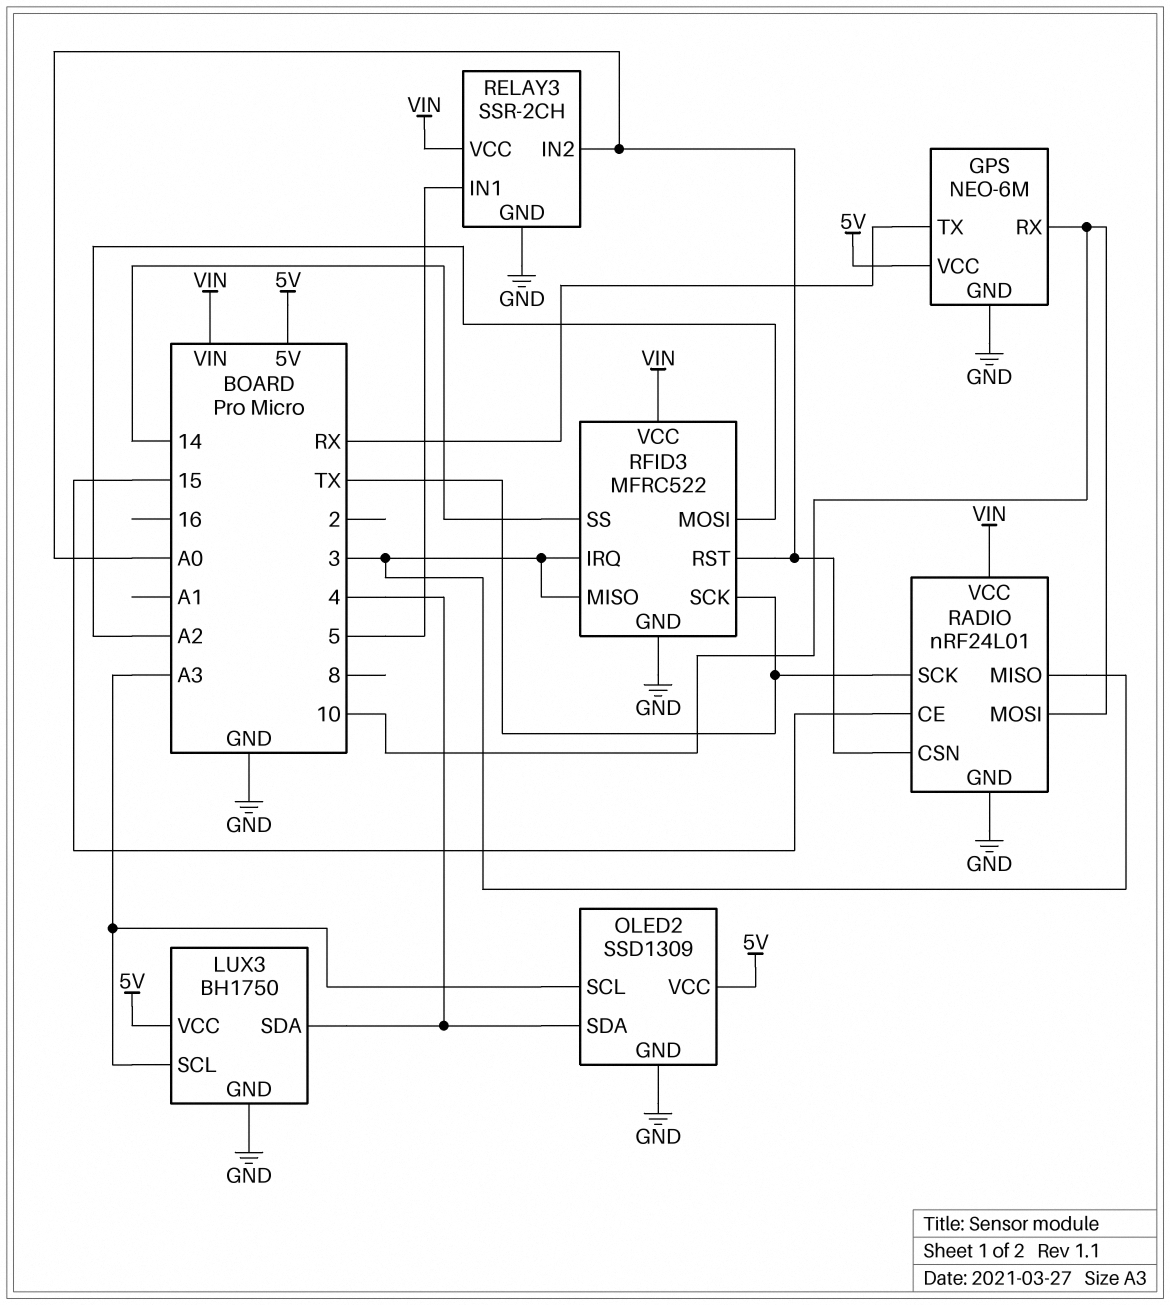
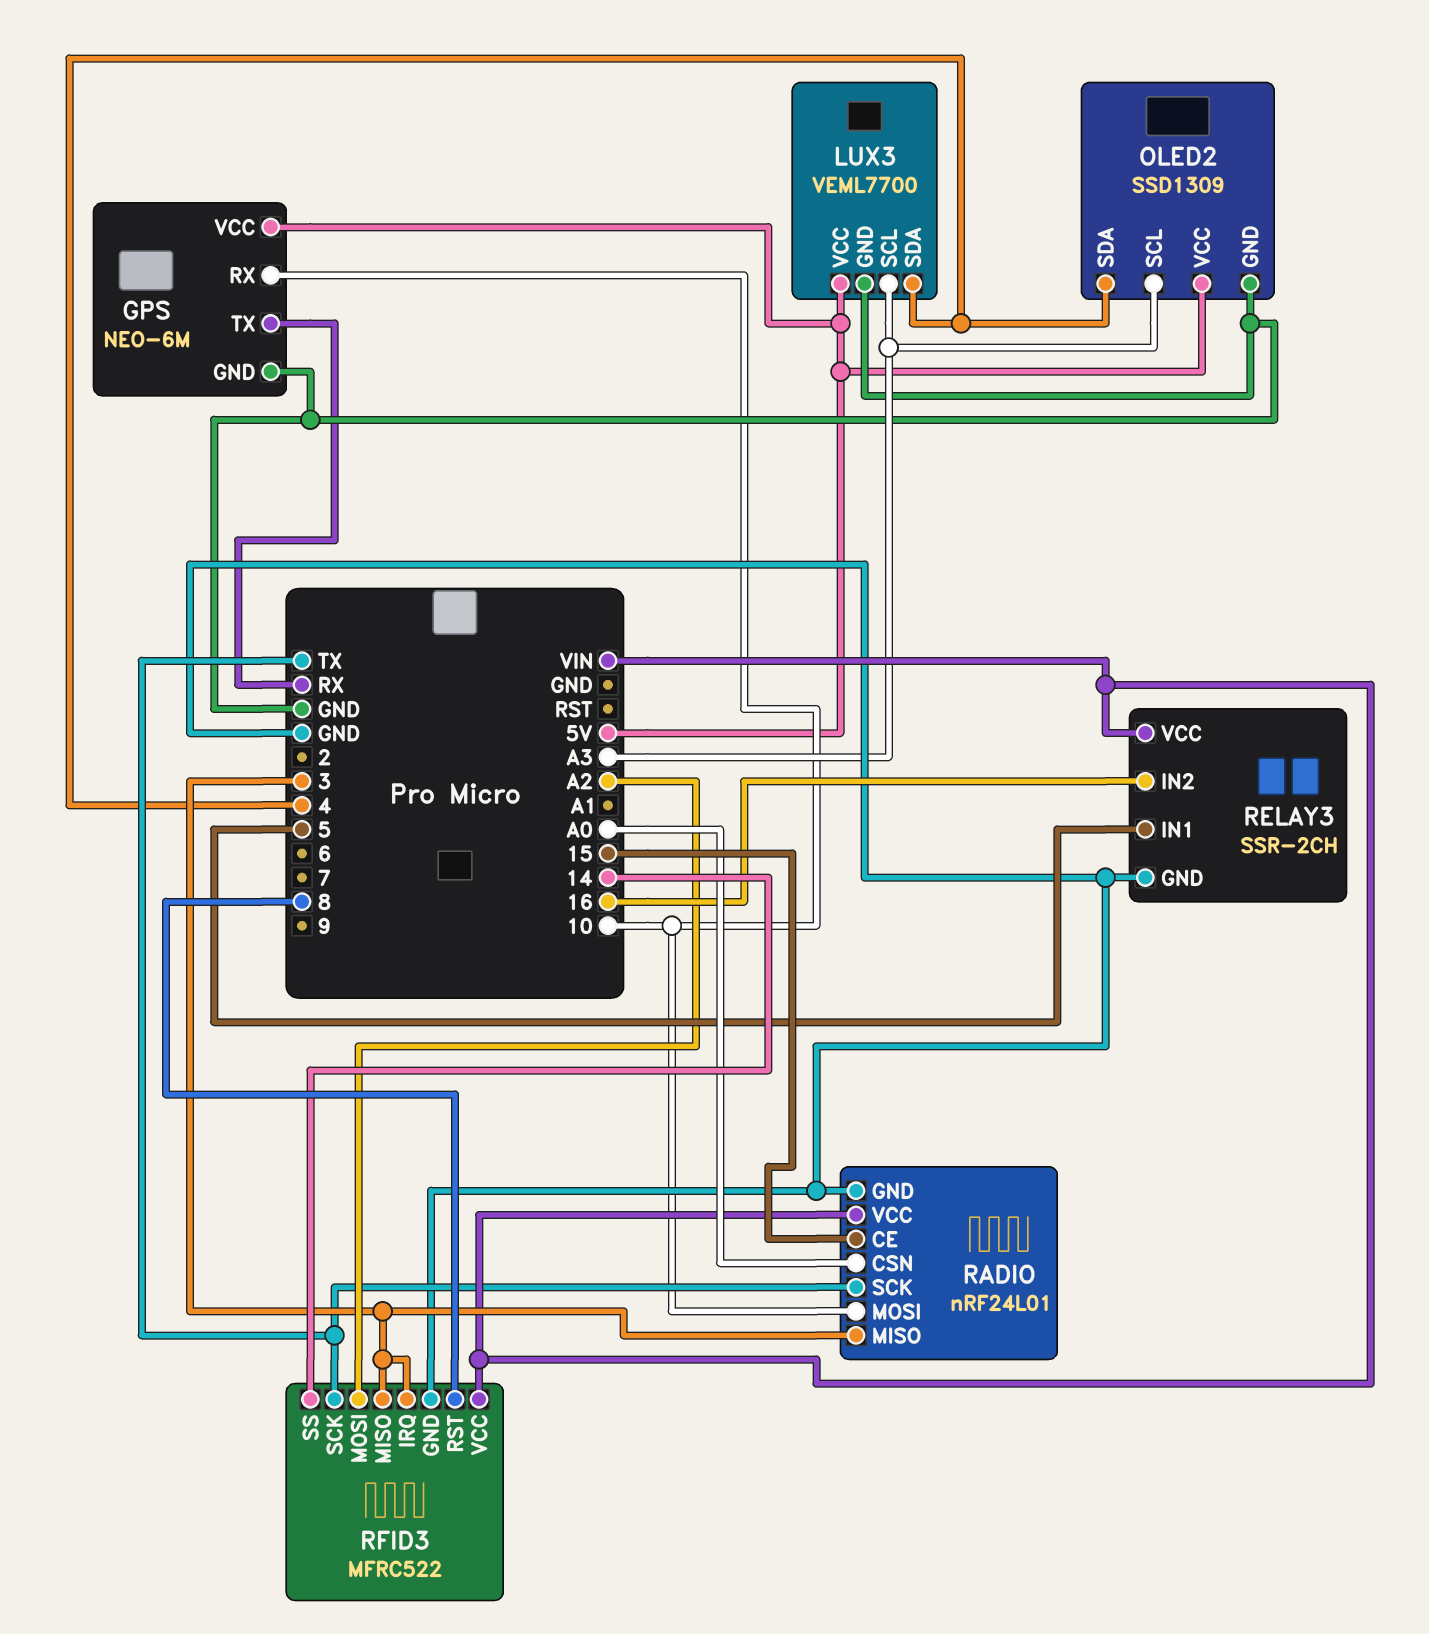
LUX3: BH1750 -> VEML7700
RELAY3 pin IN2: A0 -> 16
RFID3 pin RST: A0 -> 8

